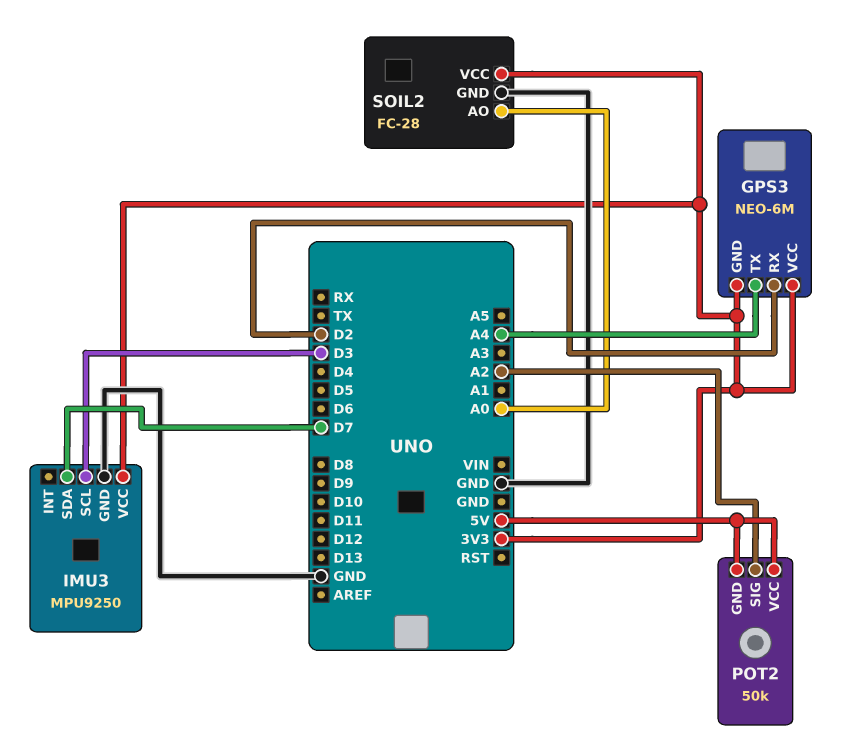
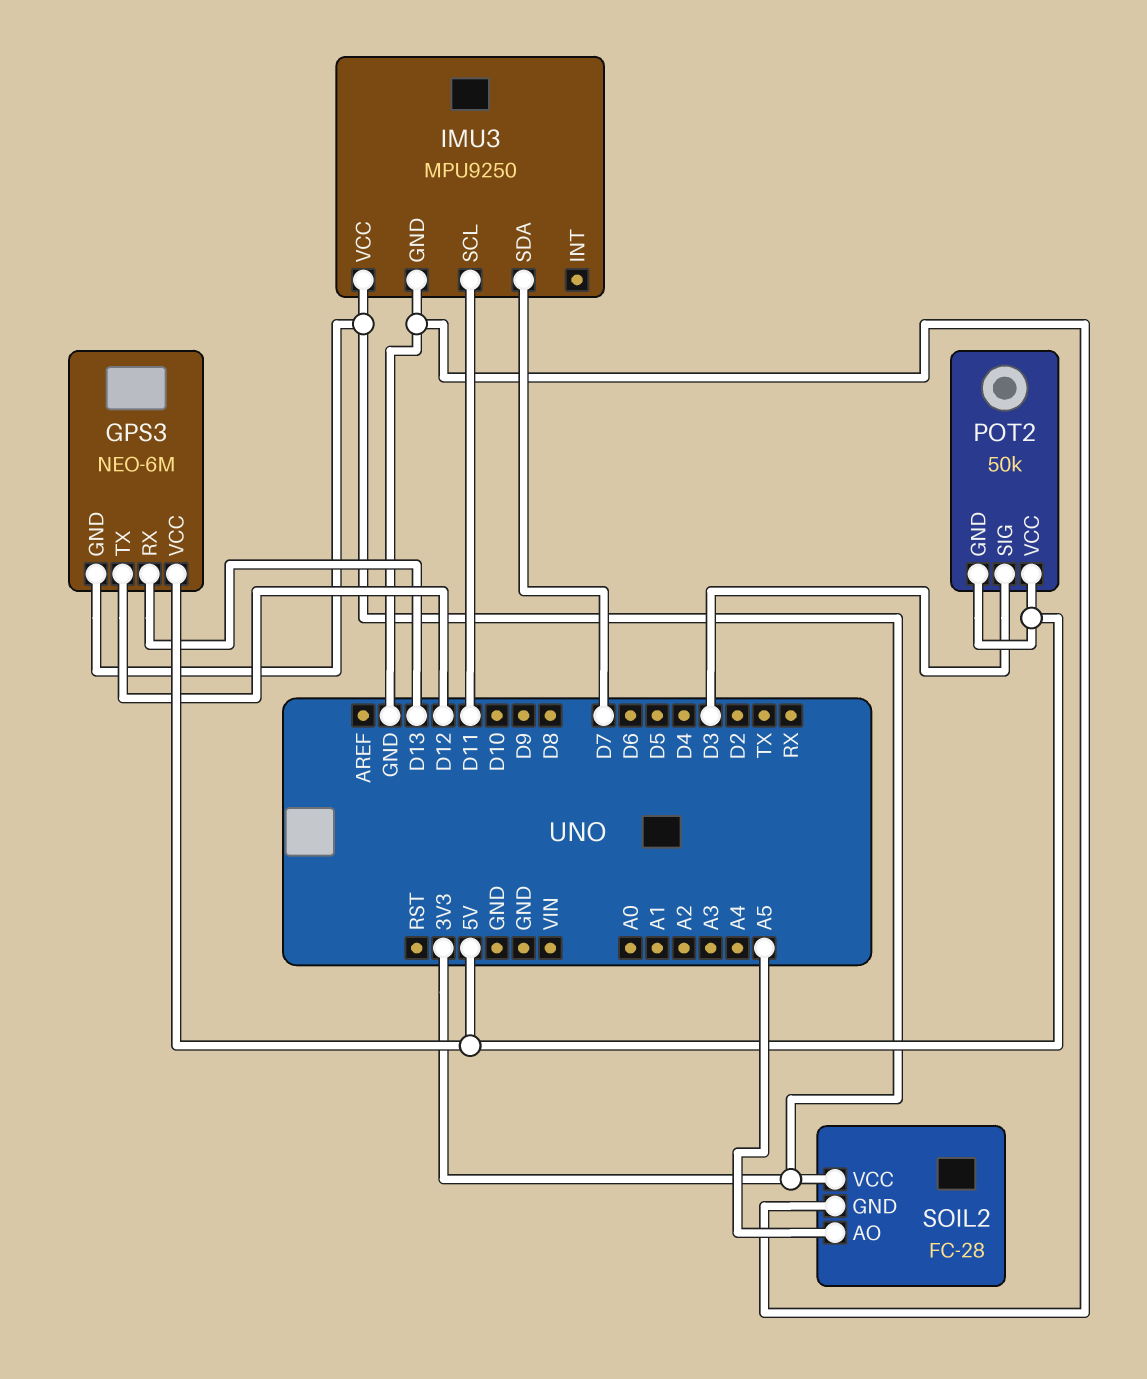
GPS3 pin RX: D2 -> D13
GPS3 pin TX: A4 -> D12
GPS3 pin VCC: 3V3 -> 5V
IMU3 pin SCL: D3 -> D11
POT2 pin SIG: A2 -> D3
SOIL2 pin AO: A0 -> A5

